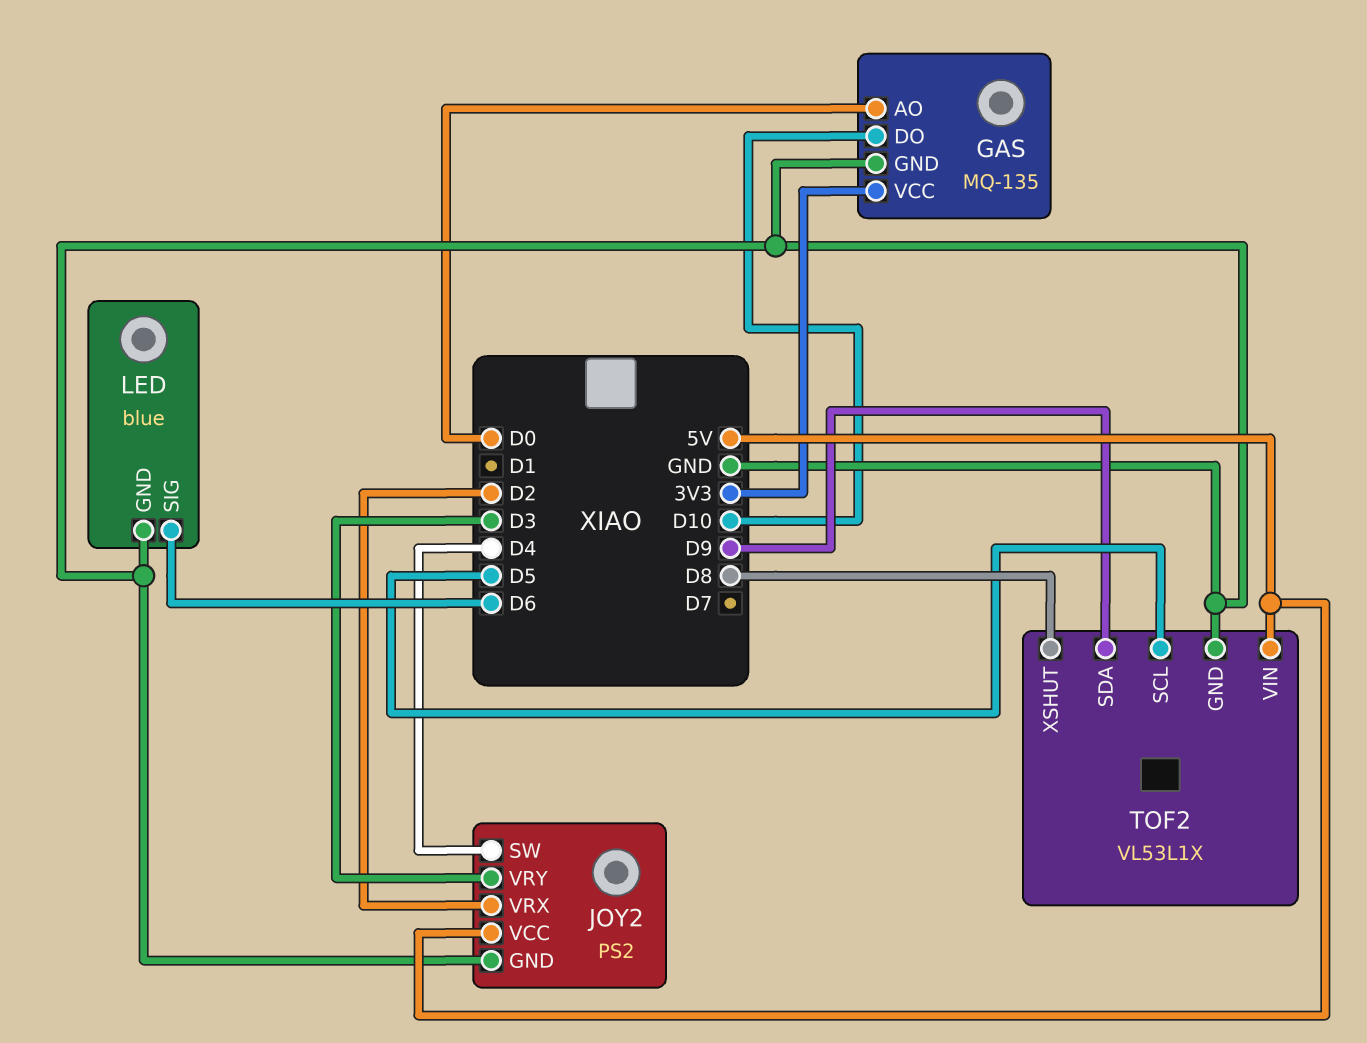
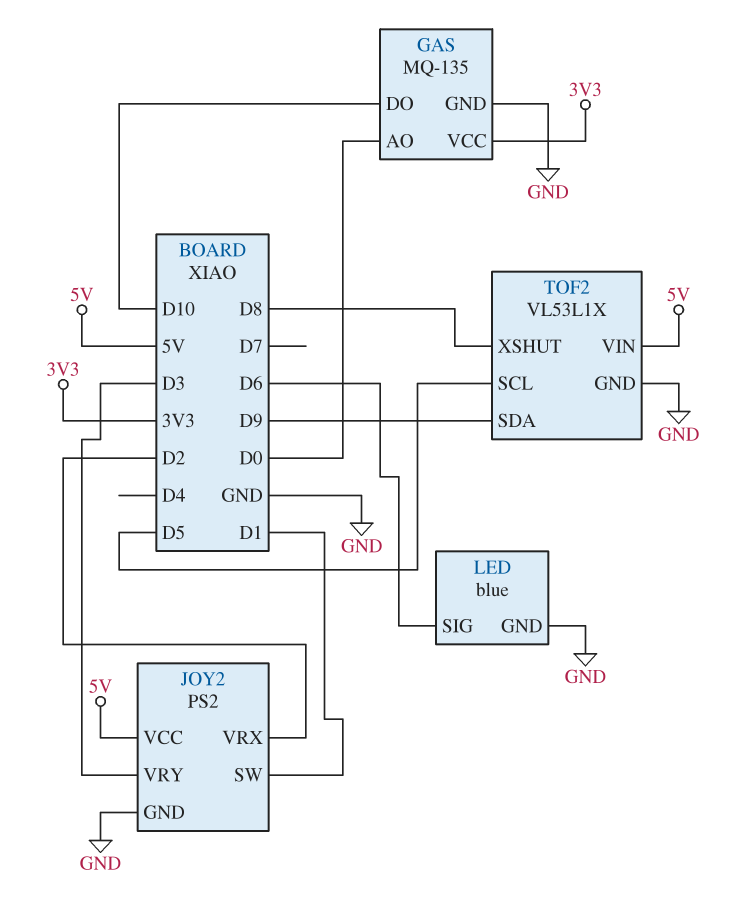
JOY2 pin SW: D4 -> D1

